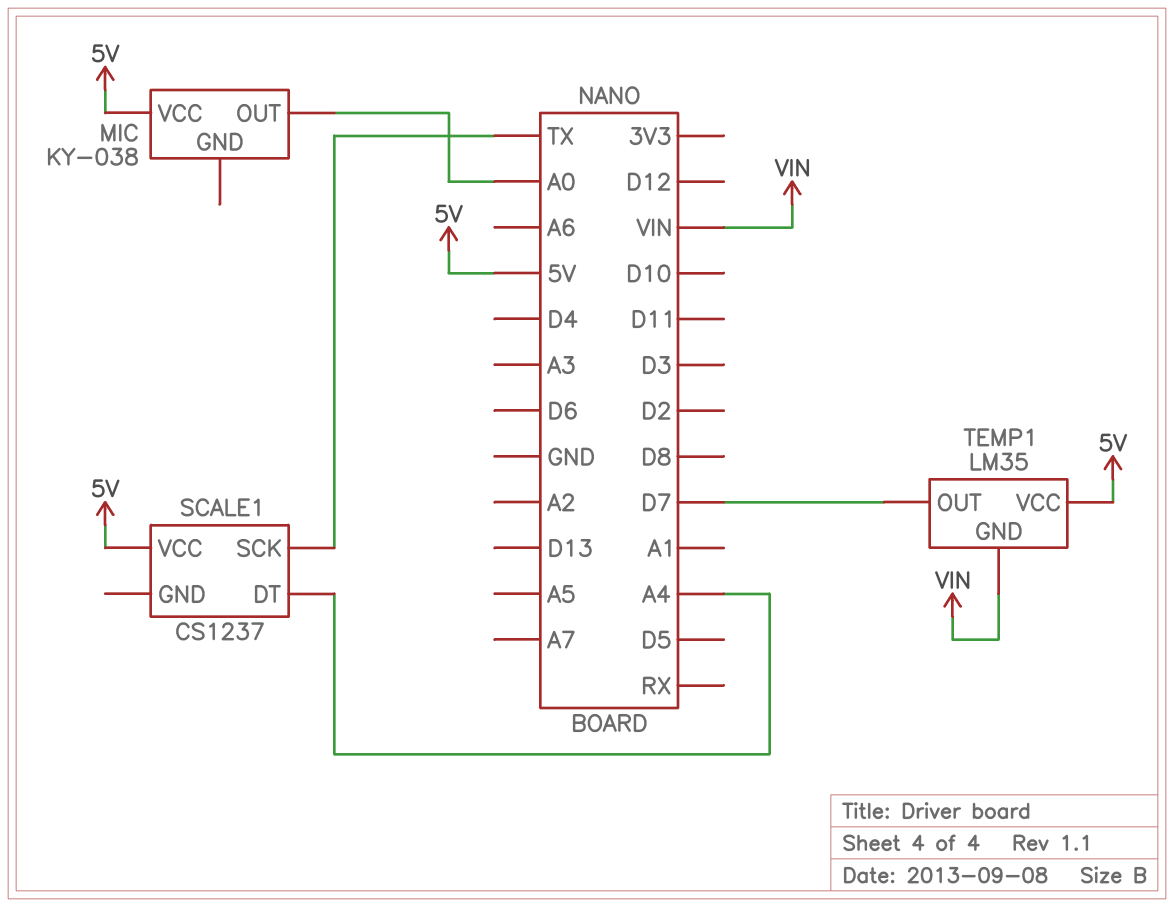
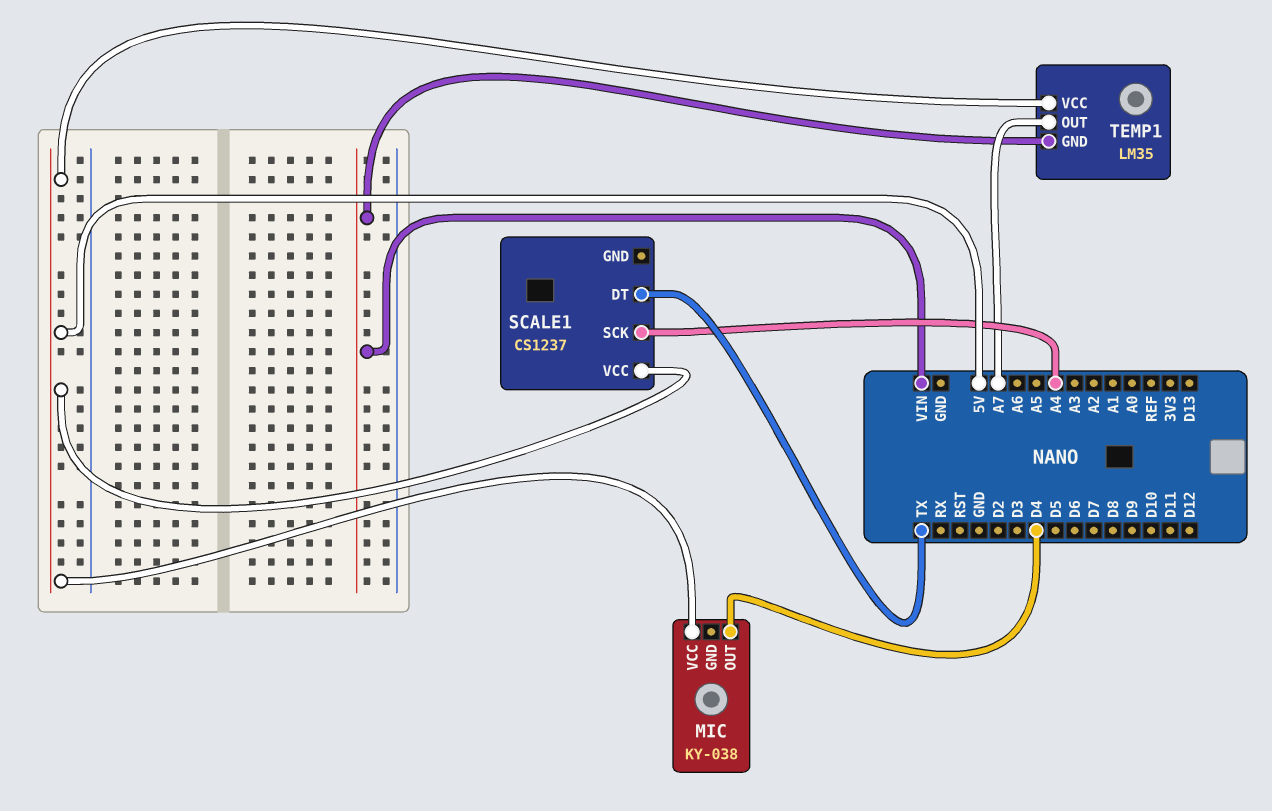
MIC pin OUT: A0 -> D4
SCALE1 pin DT: A4 -> TX
SCALE1 pin SCK: TX -> A4
TEMP1 pin OUT: D7 -> A7

